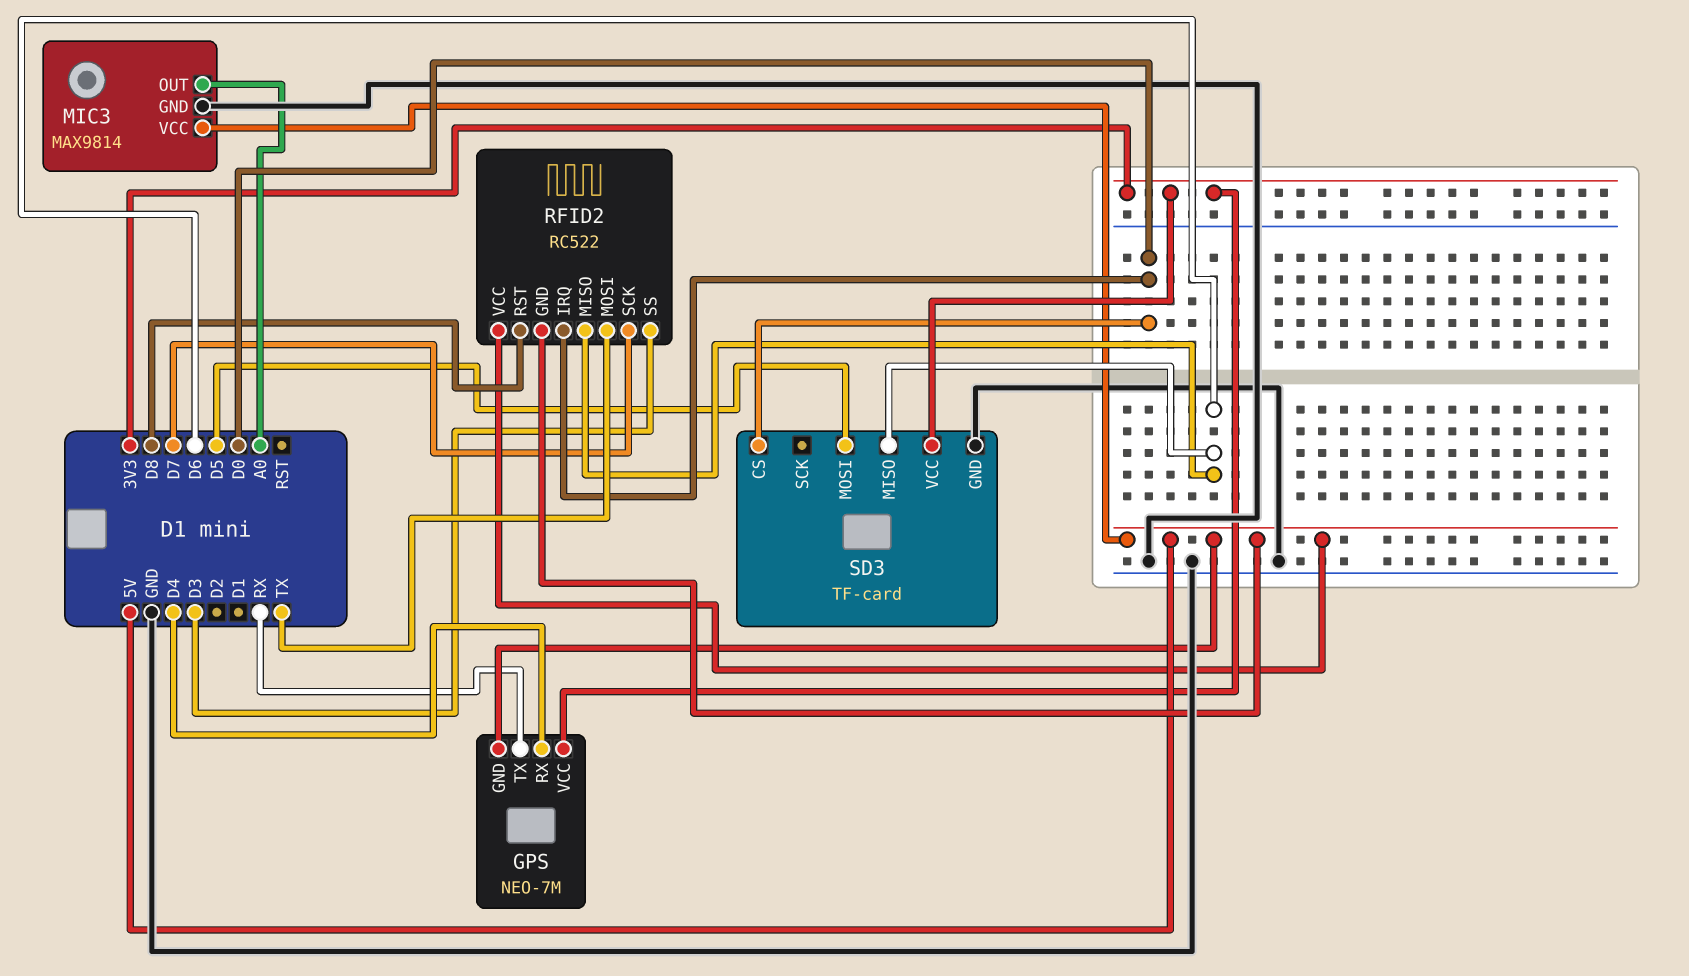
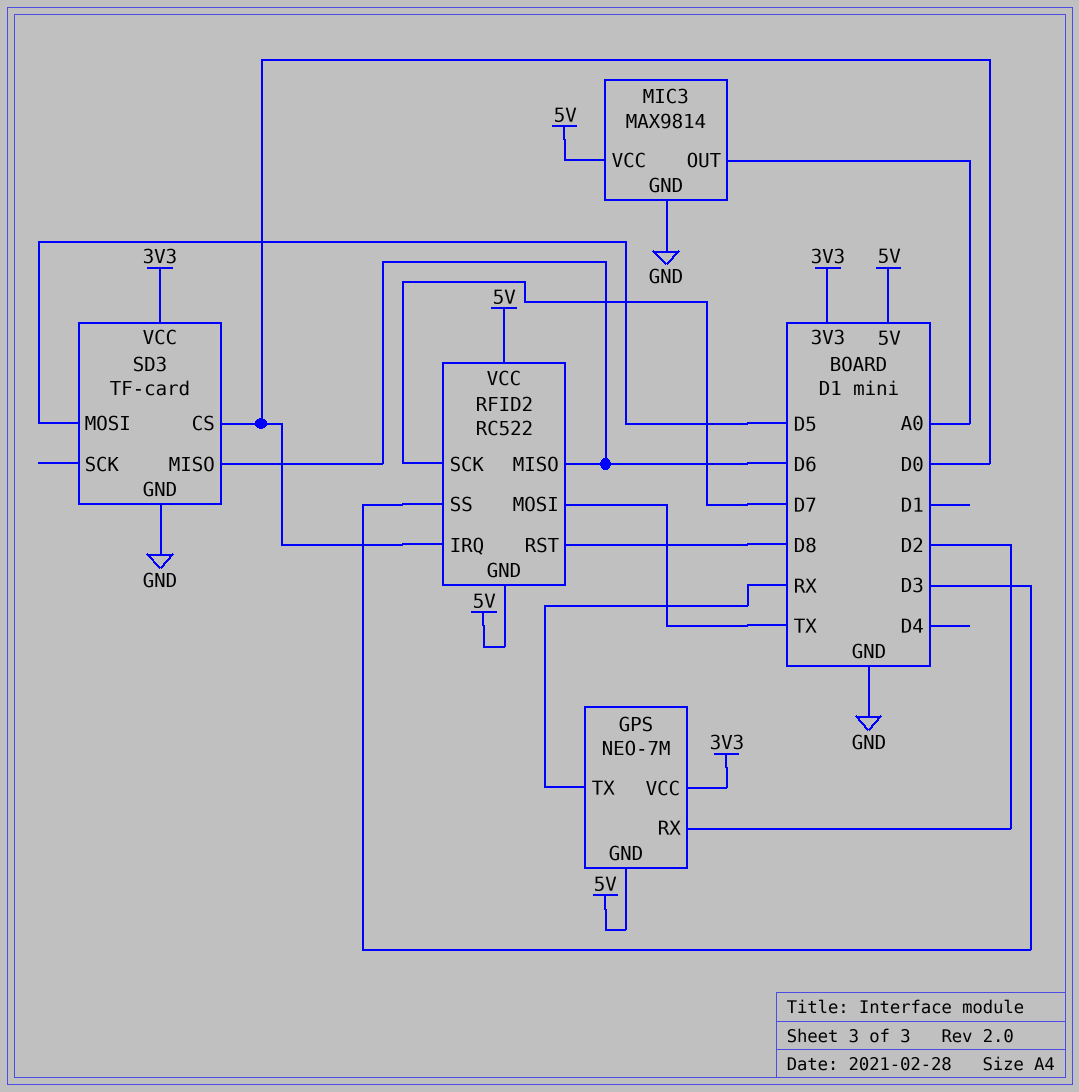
GPS pin RX: D4 -> D2

